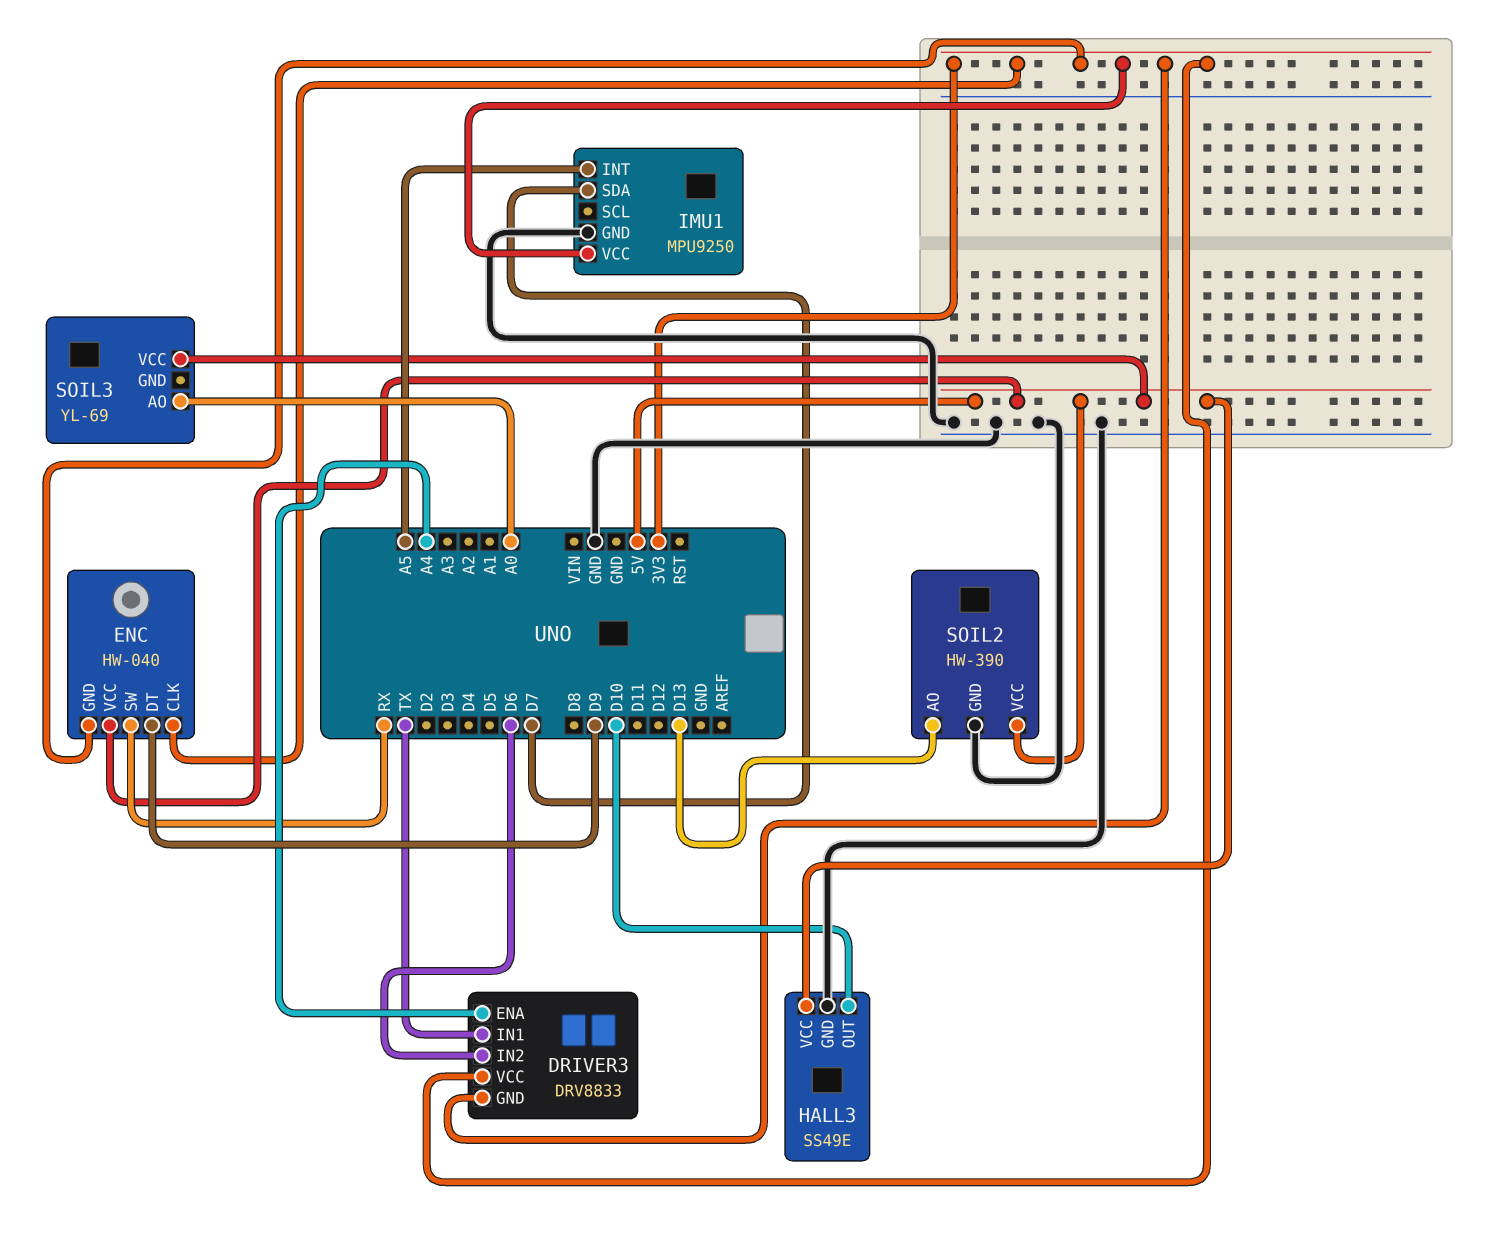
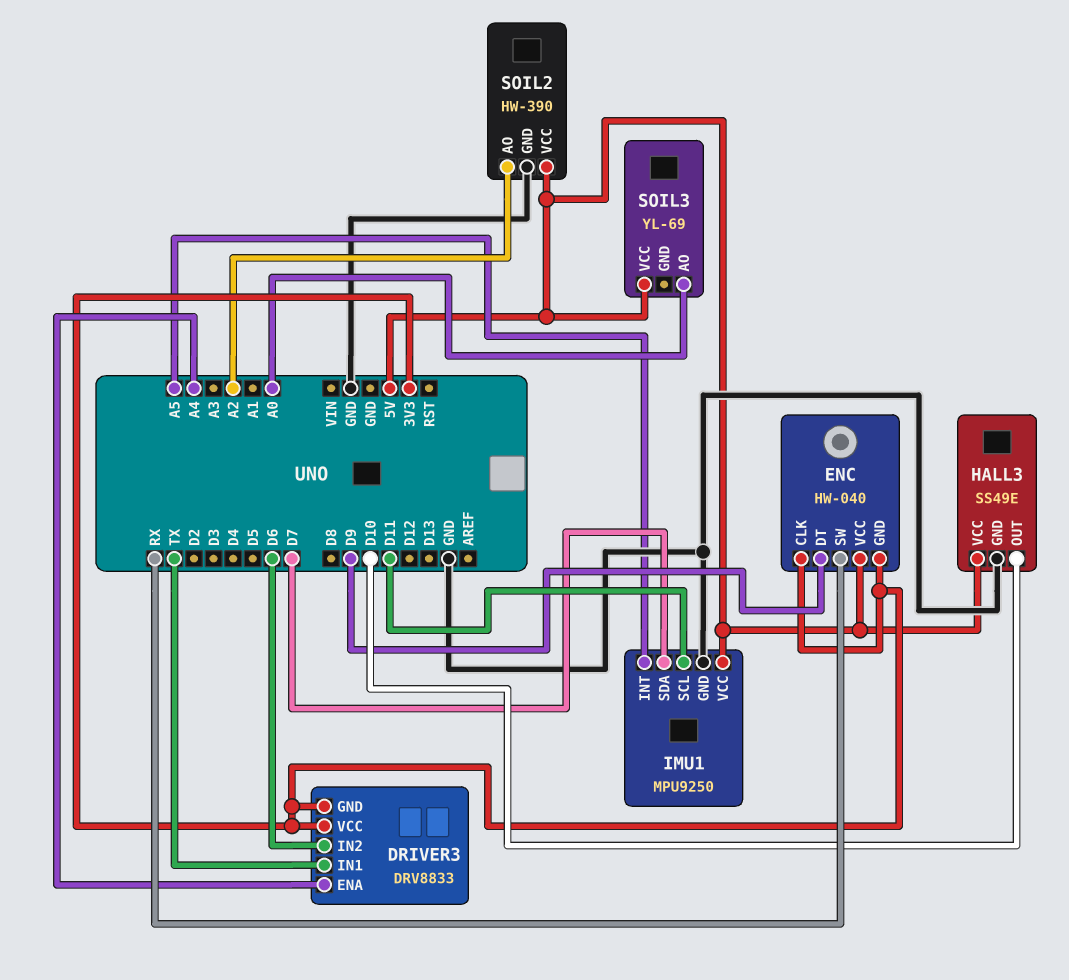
IMU1 pin SCL: none -> D11
IMU1 pin VCC: 3V3 -> 5V
SOIL2 pin AO: D13 -> A2

